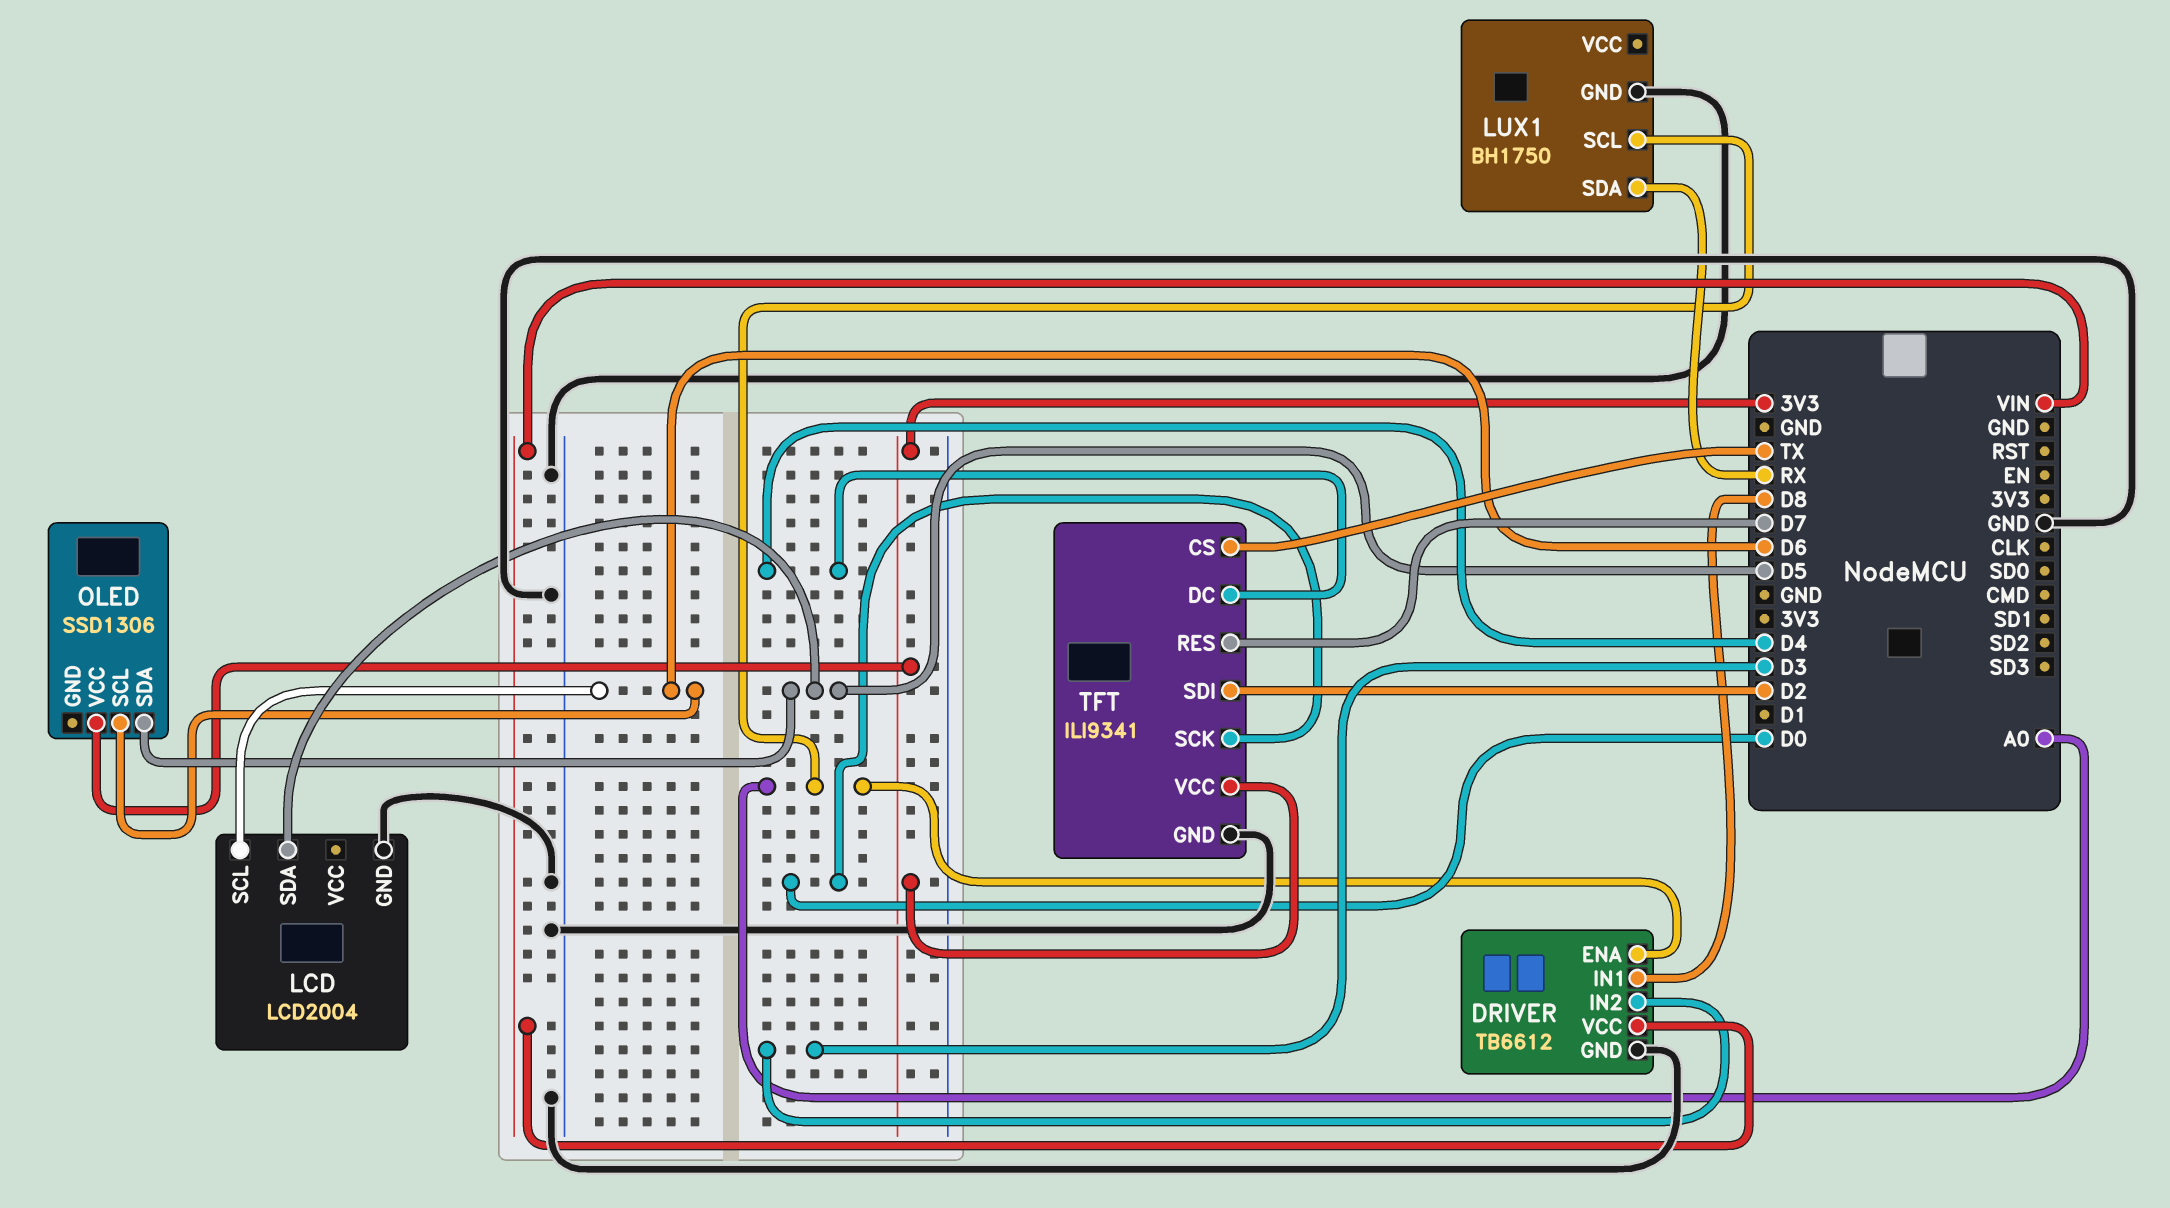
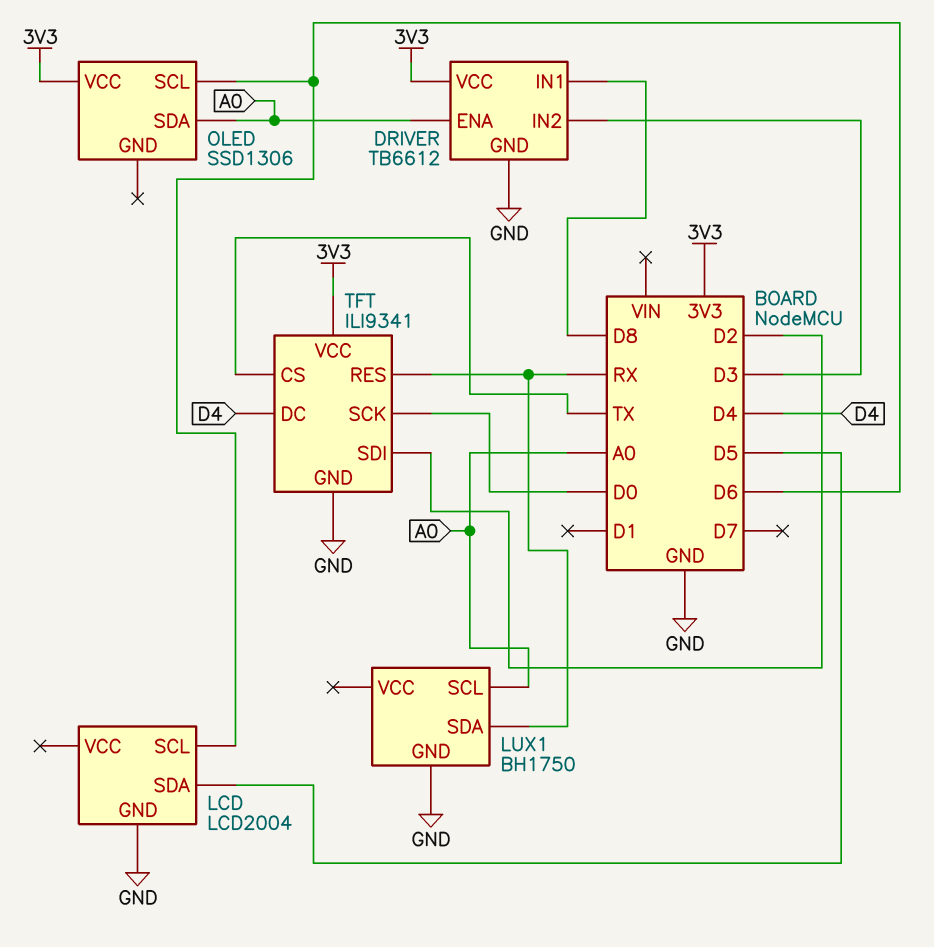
DRIVER pin VCC: VIN -> 3V3
OLED pin SDA: D5 -> A0
TFT pin RES: D7 -> RX

